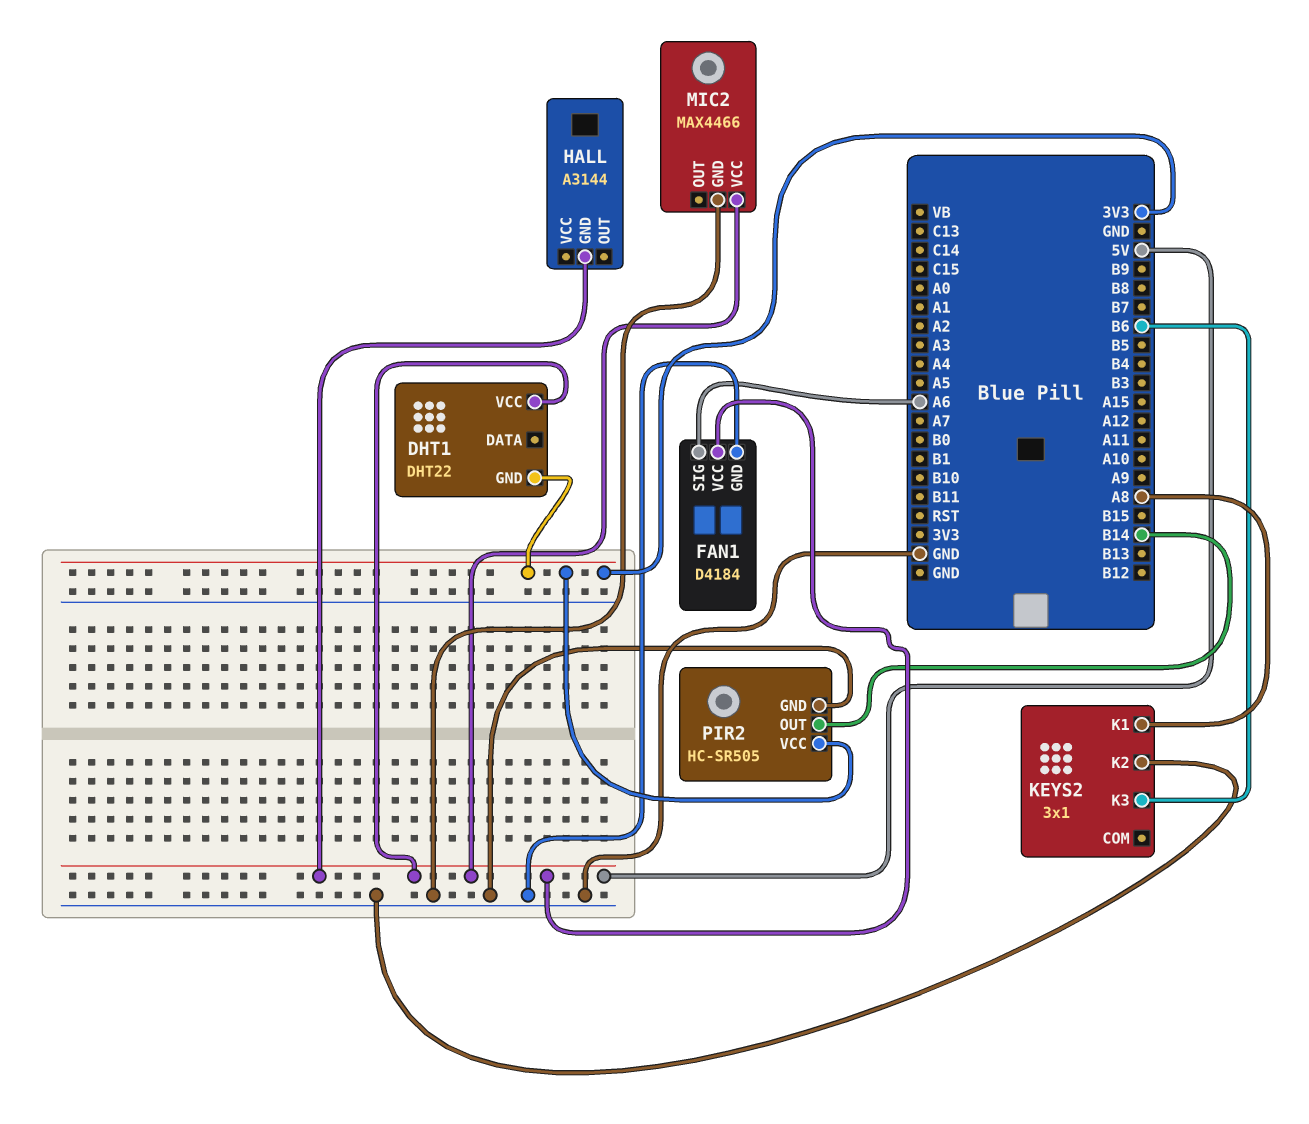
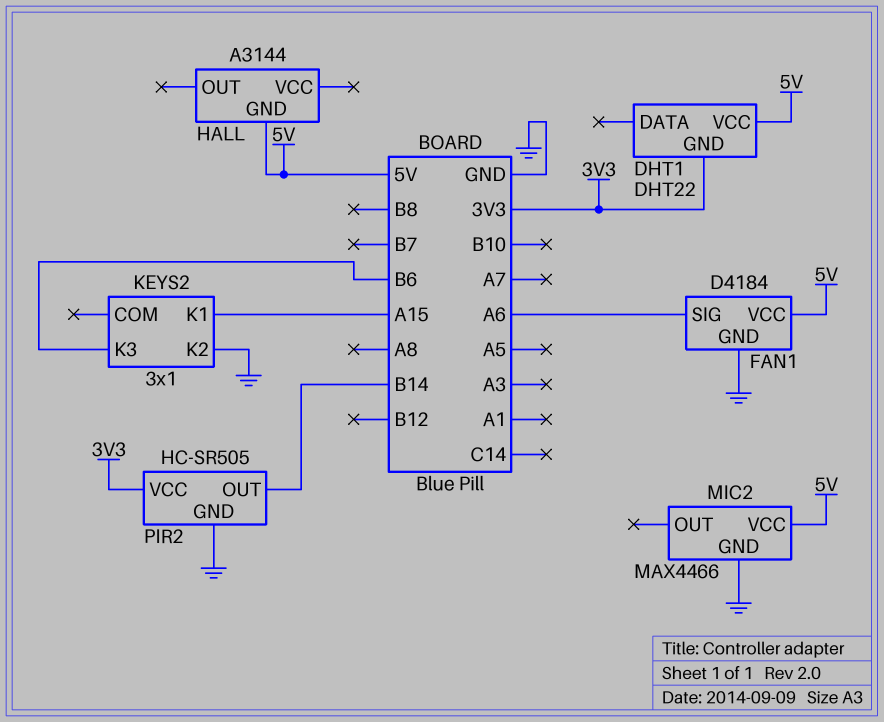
KEYS2 pin K1: A8 -> A15

